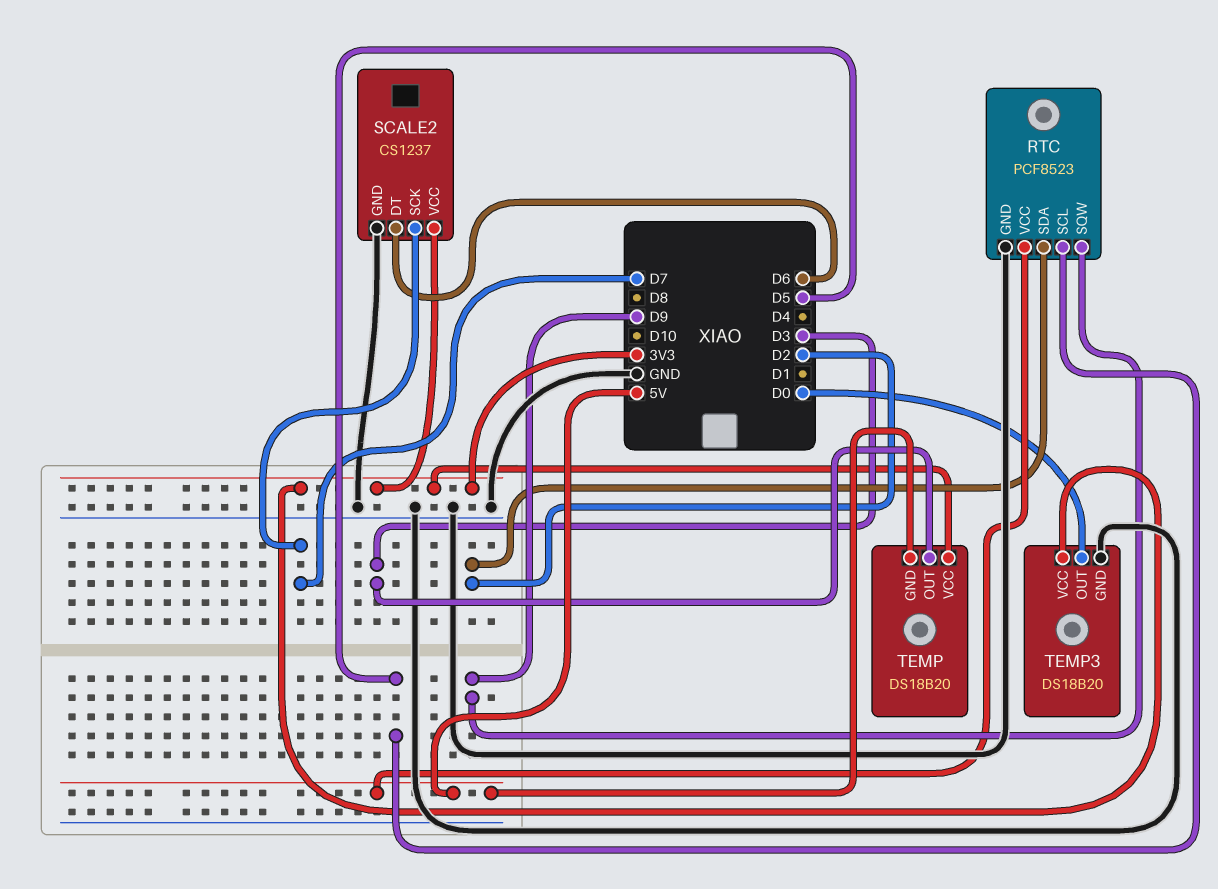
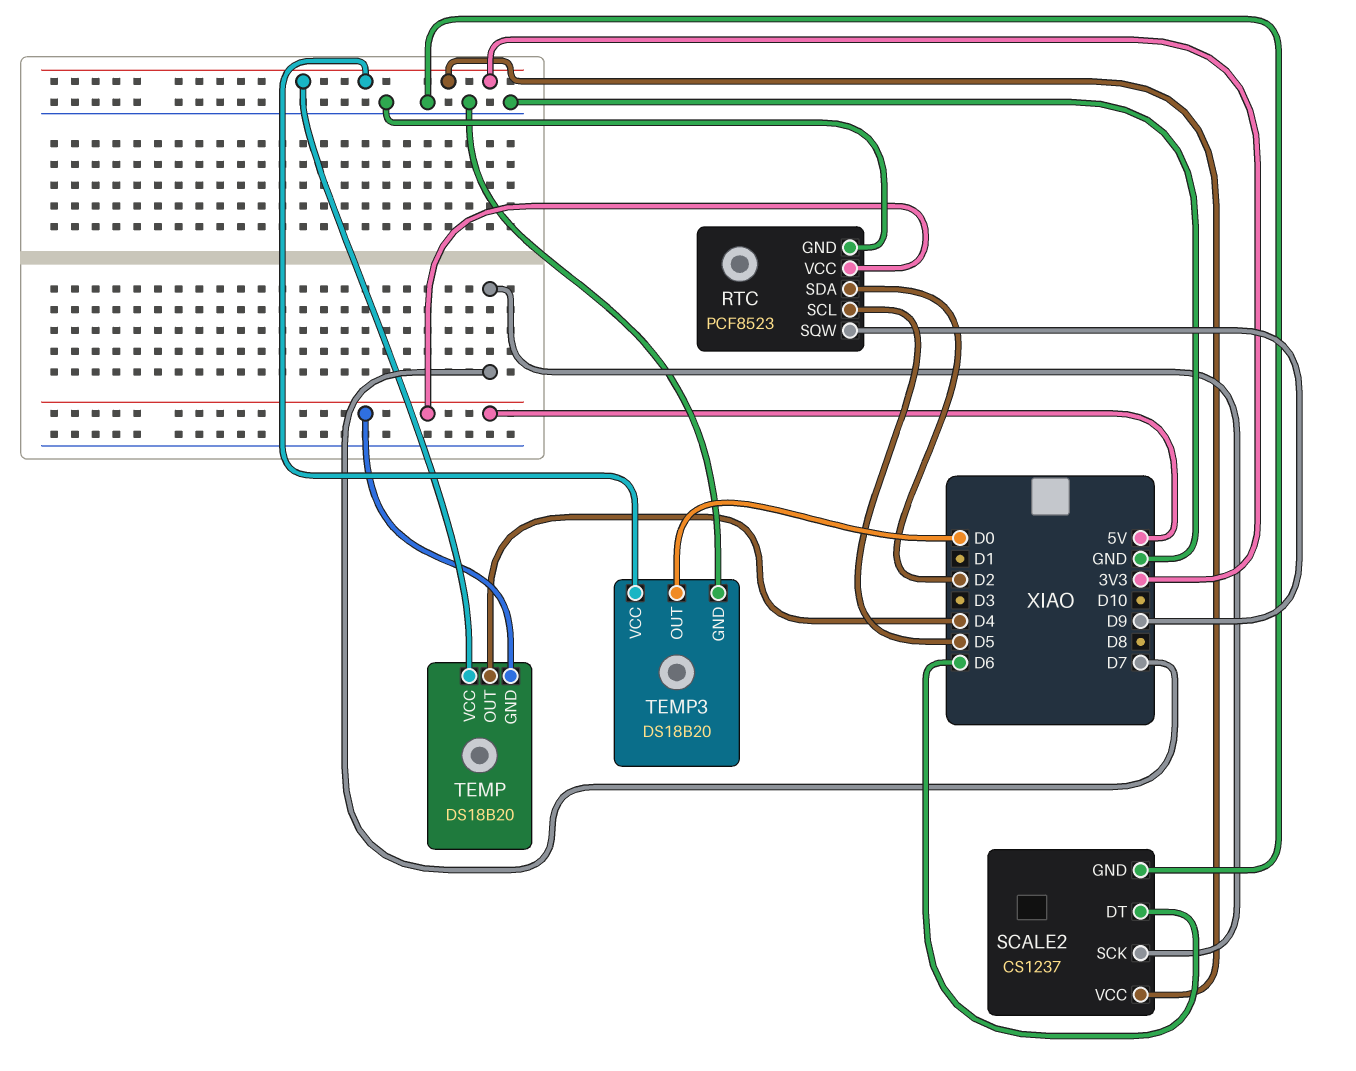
TEMP pin OUT: D3 -> D4

